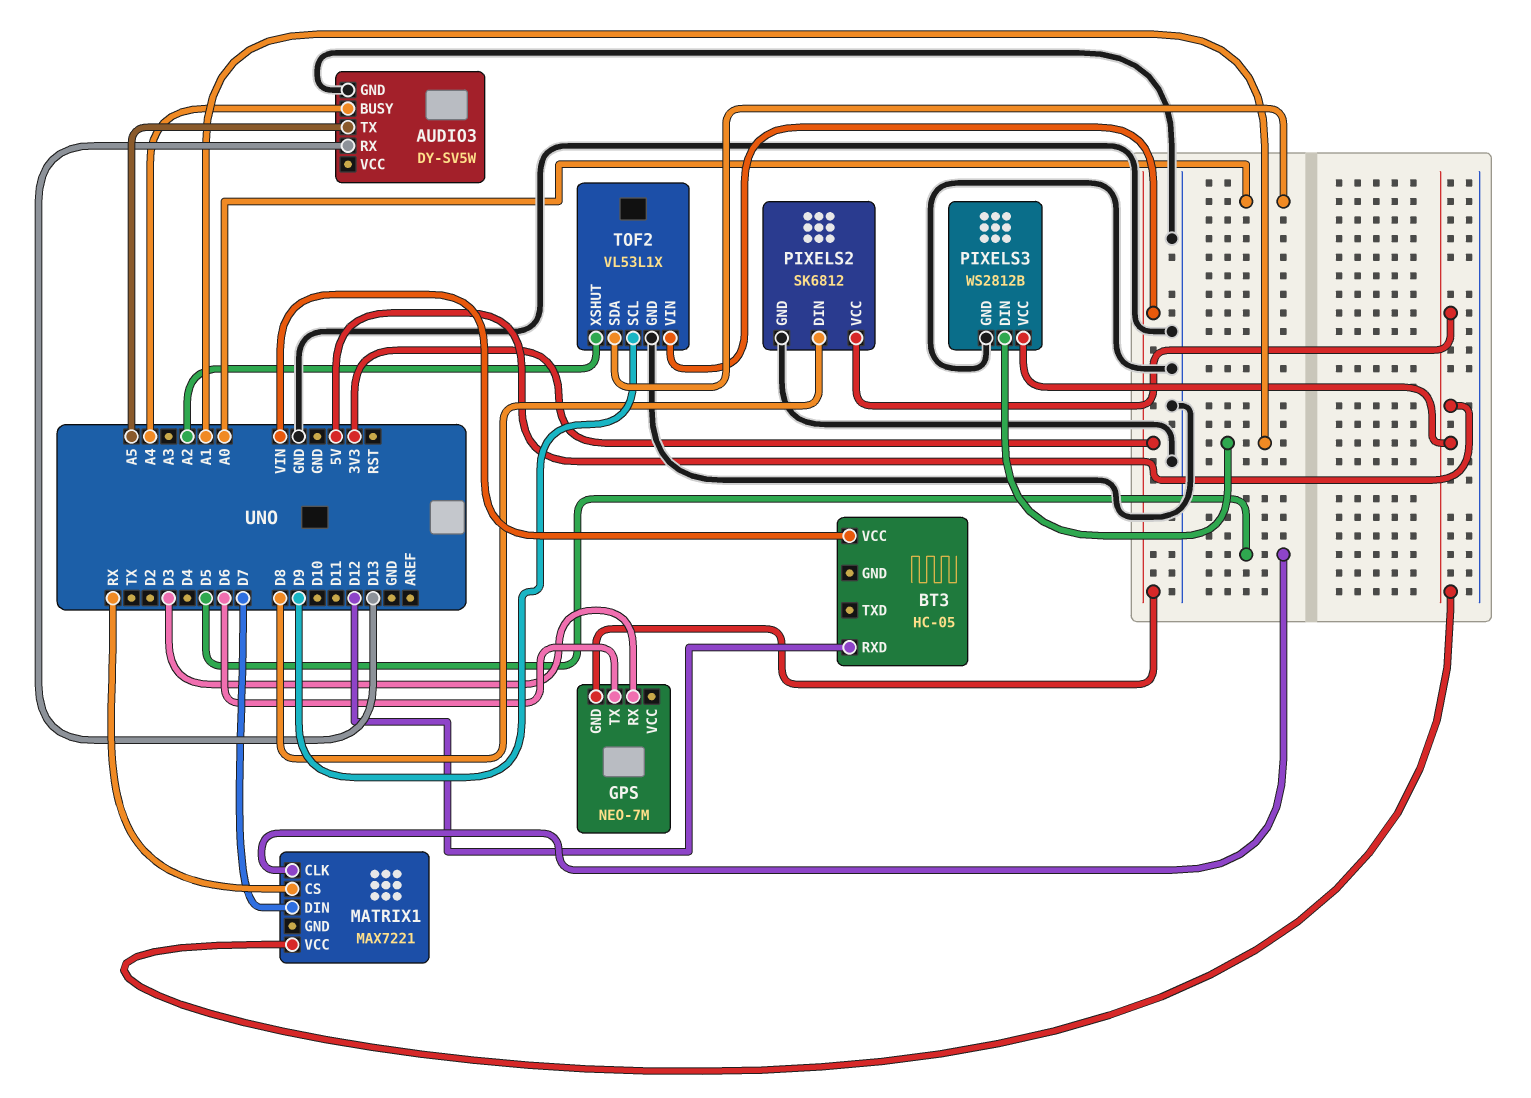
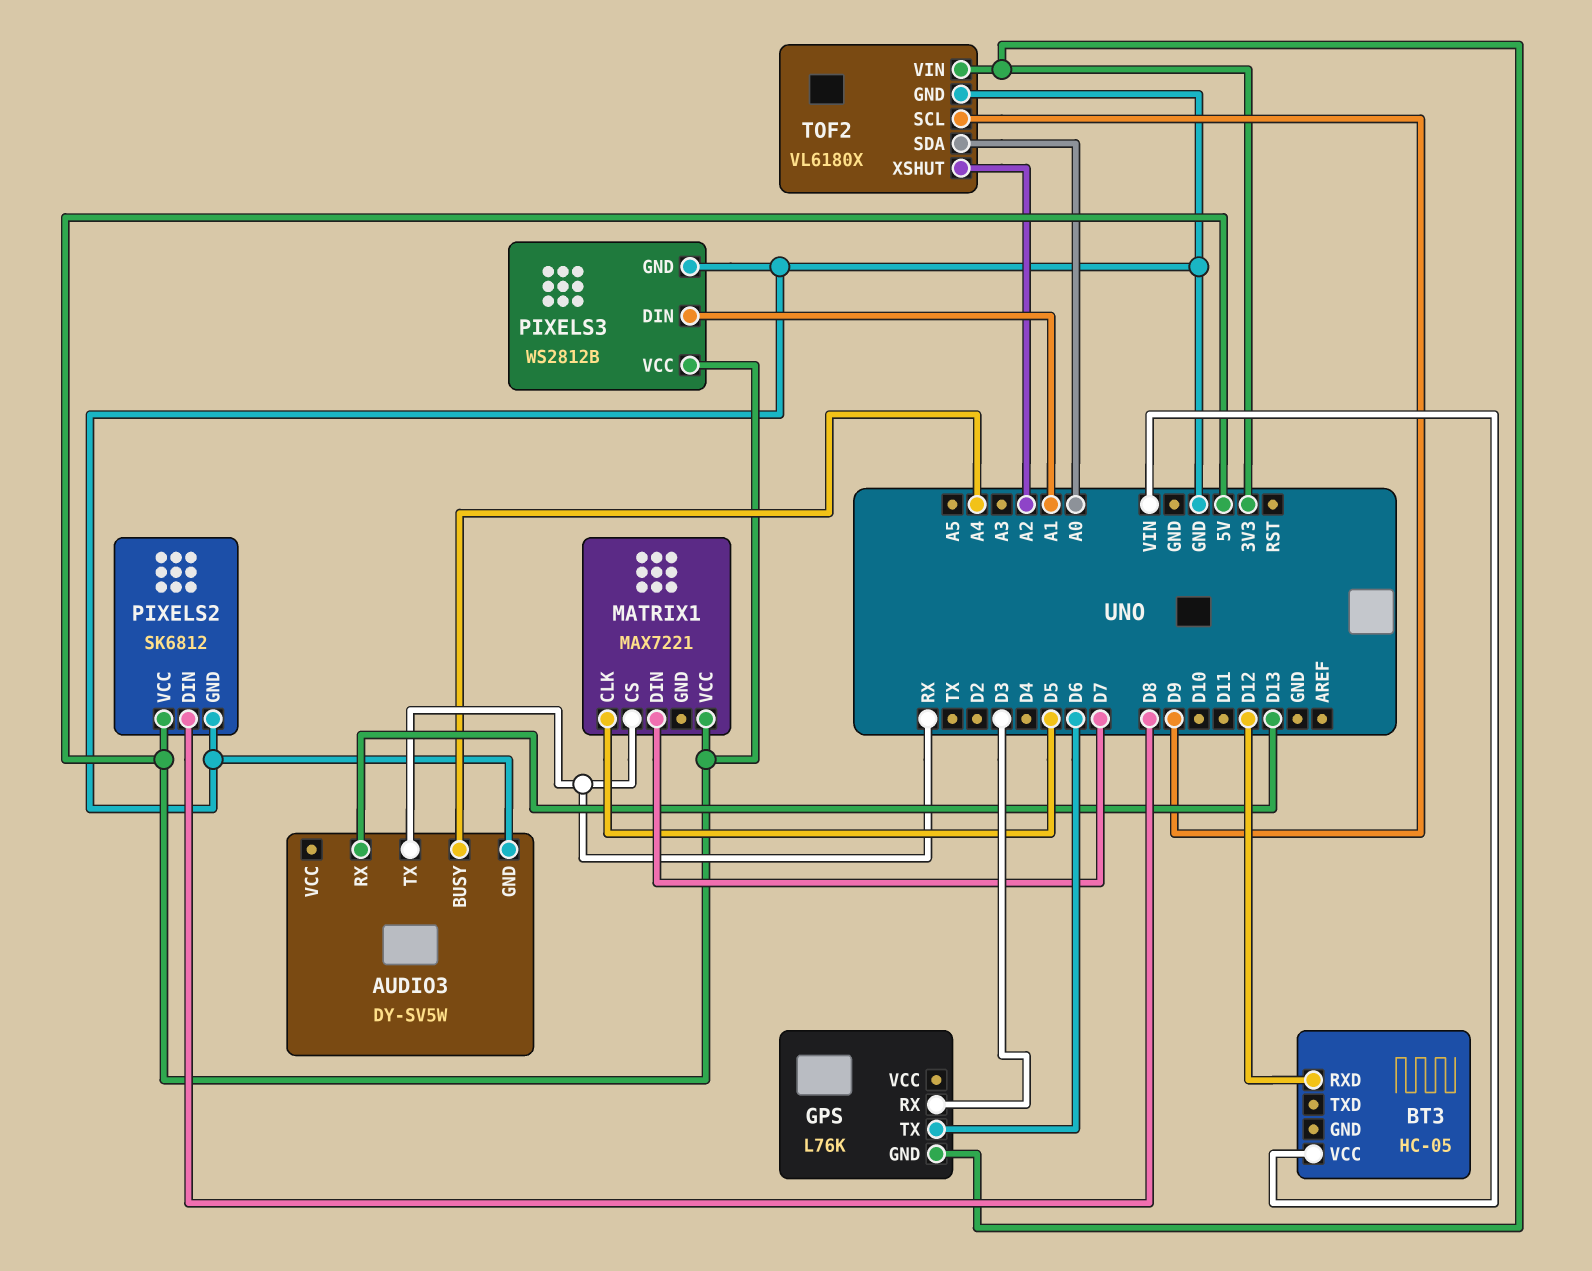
AUDIO3 pin TX: A5 -> RX
GPS: NEO-7M -> L76K
TOF2: VL53L1X -> VL6180X

